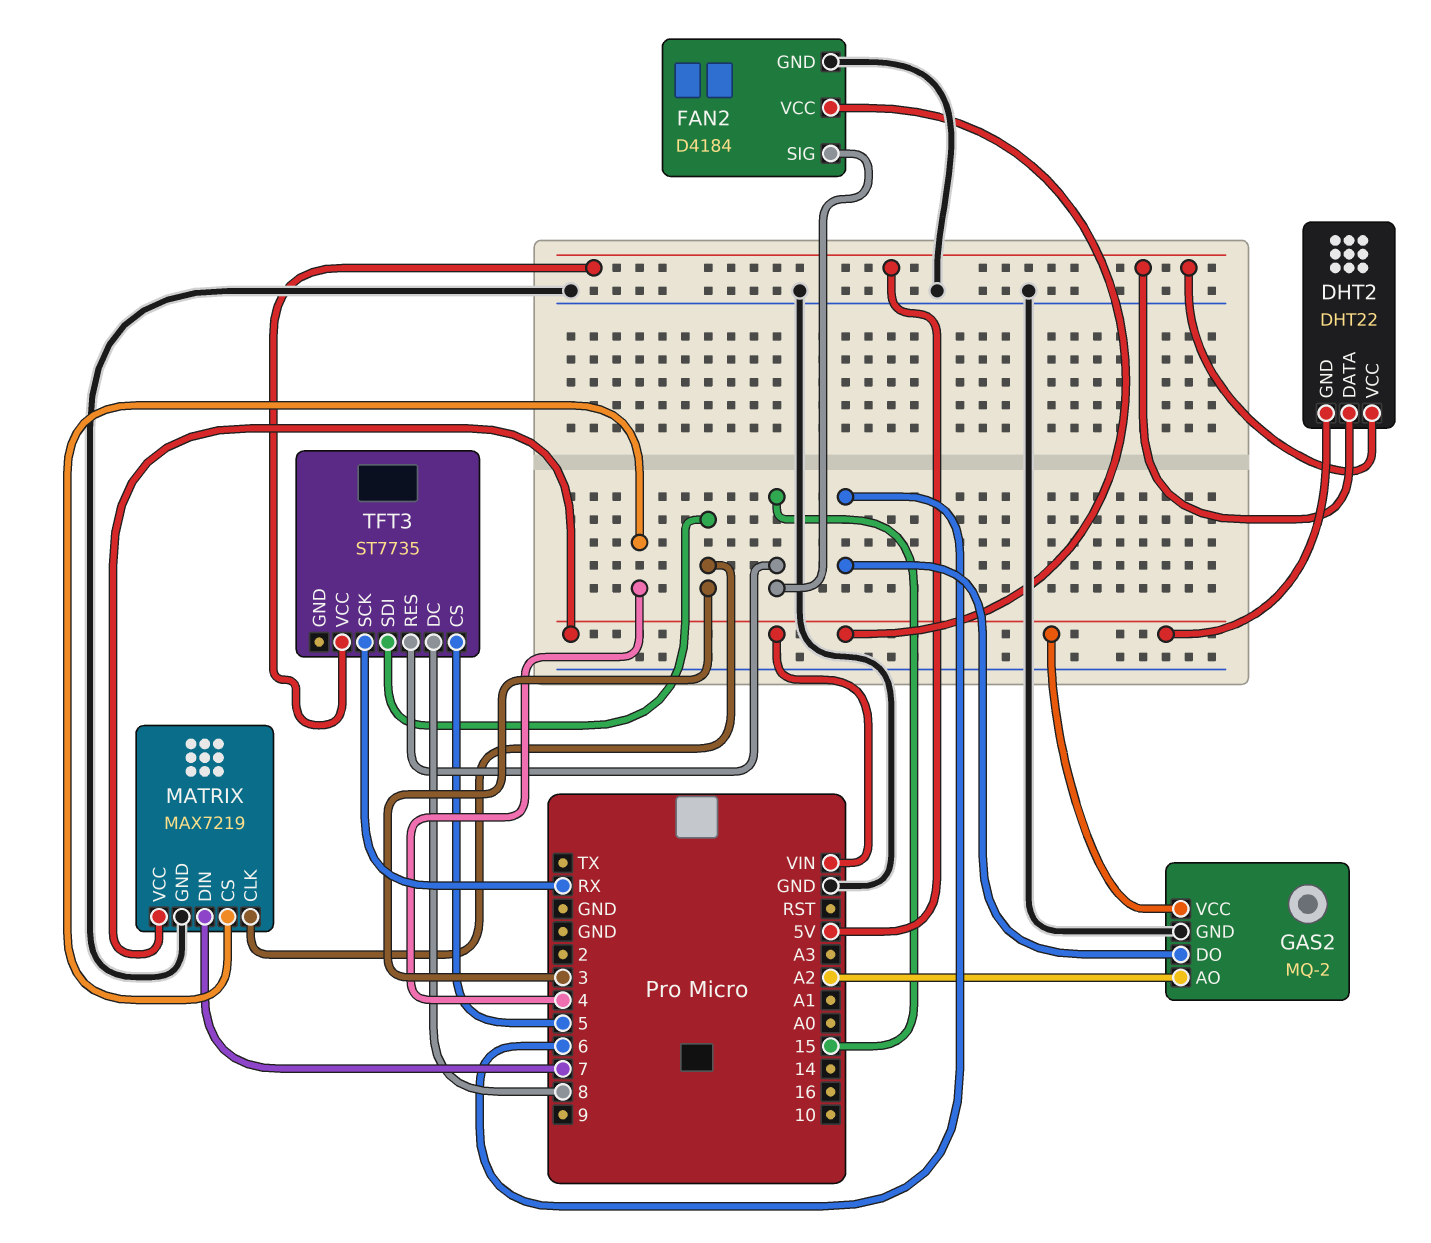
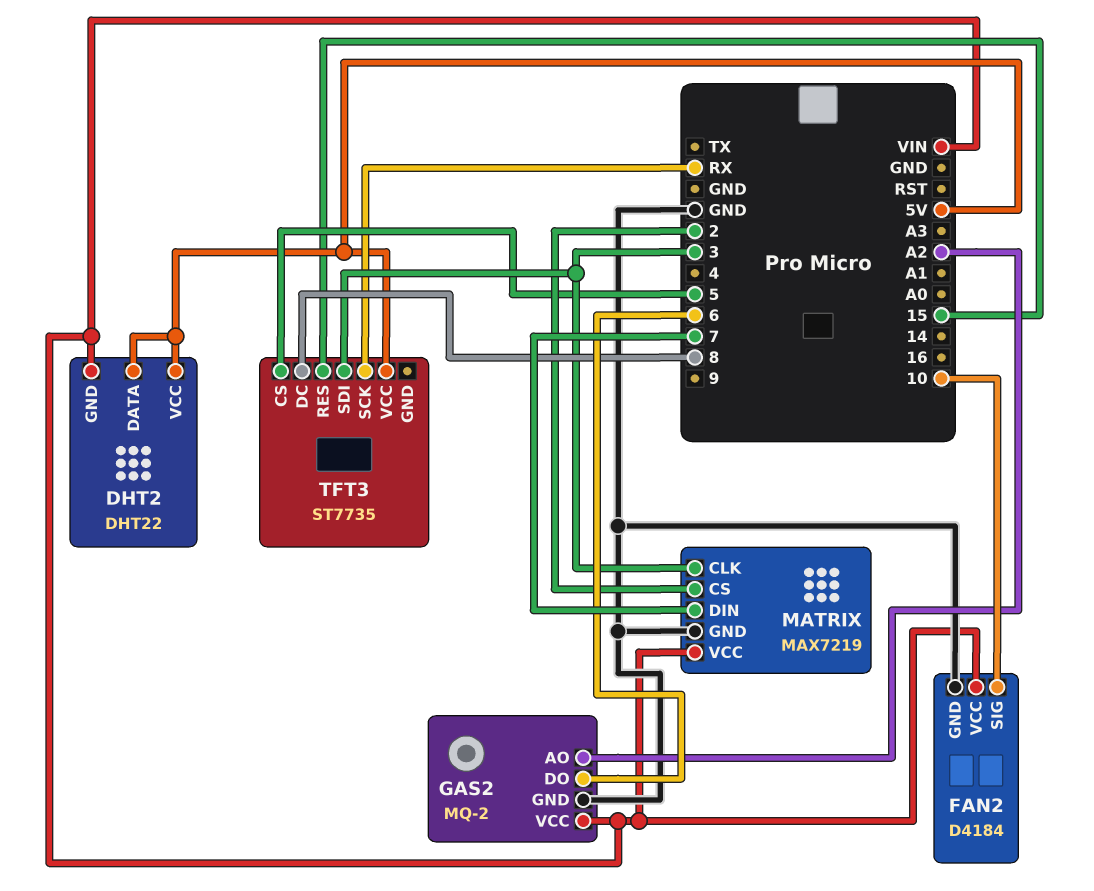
FAN2 pin SIG: 15 -> 10
MATRIX pin CS: 4 -> 2

